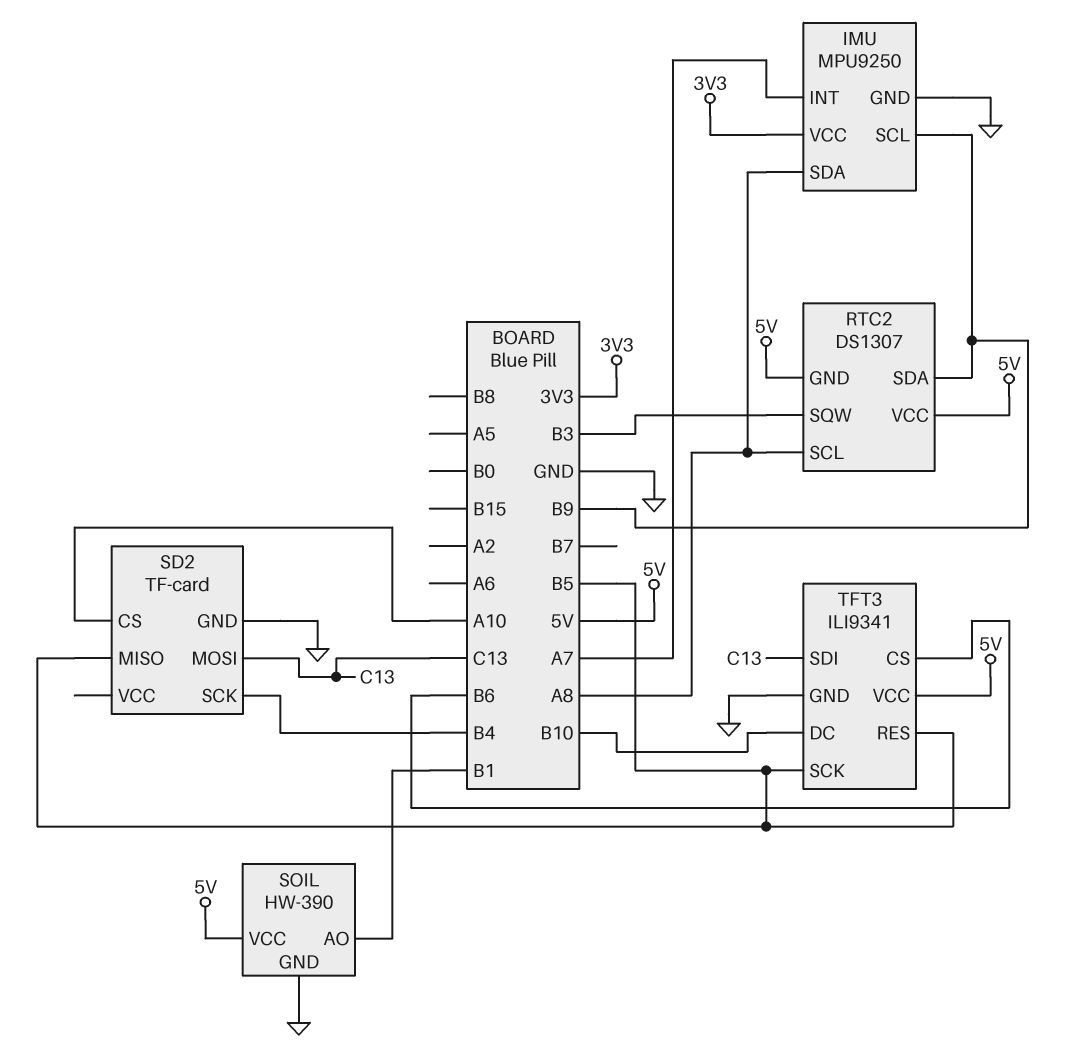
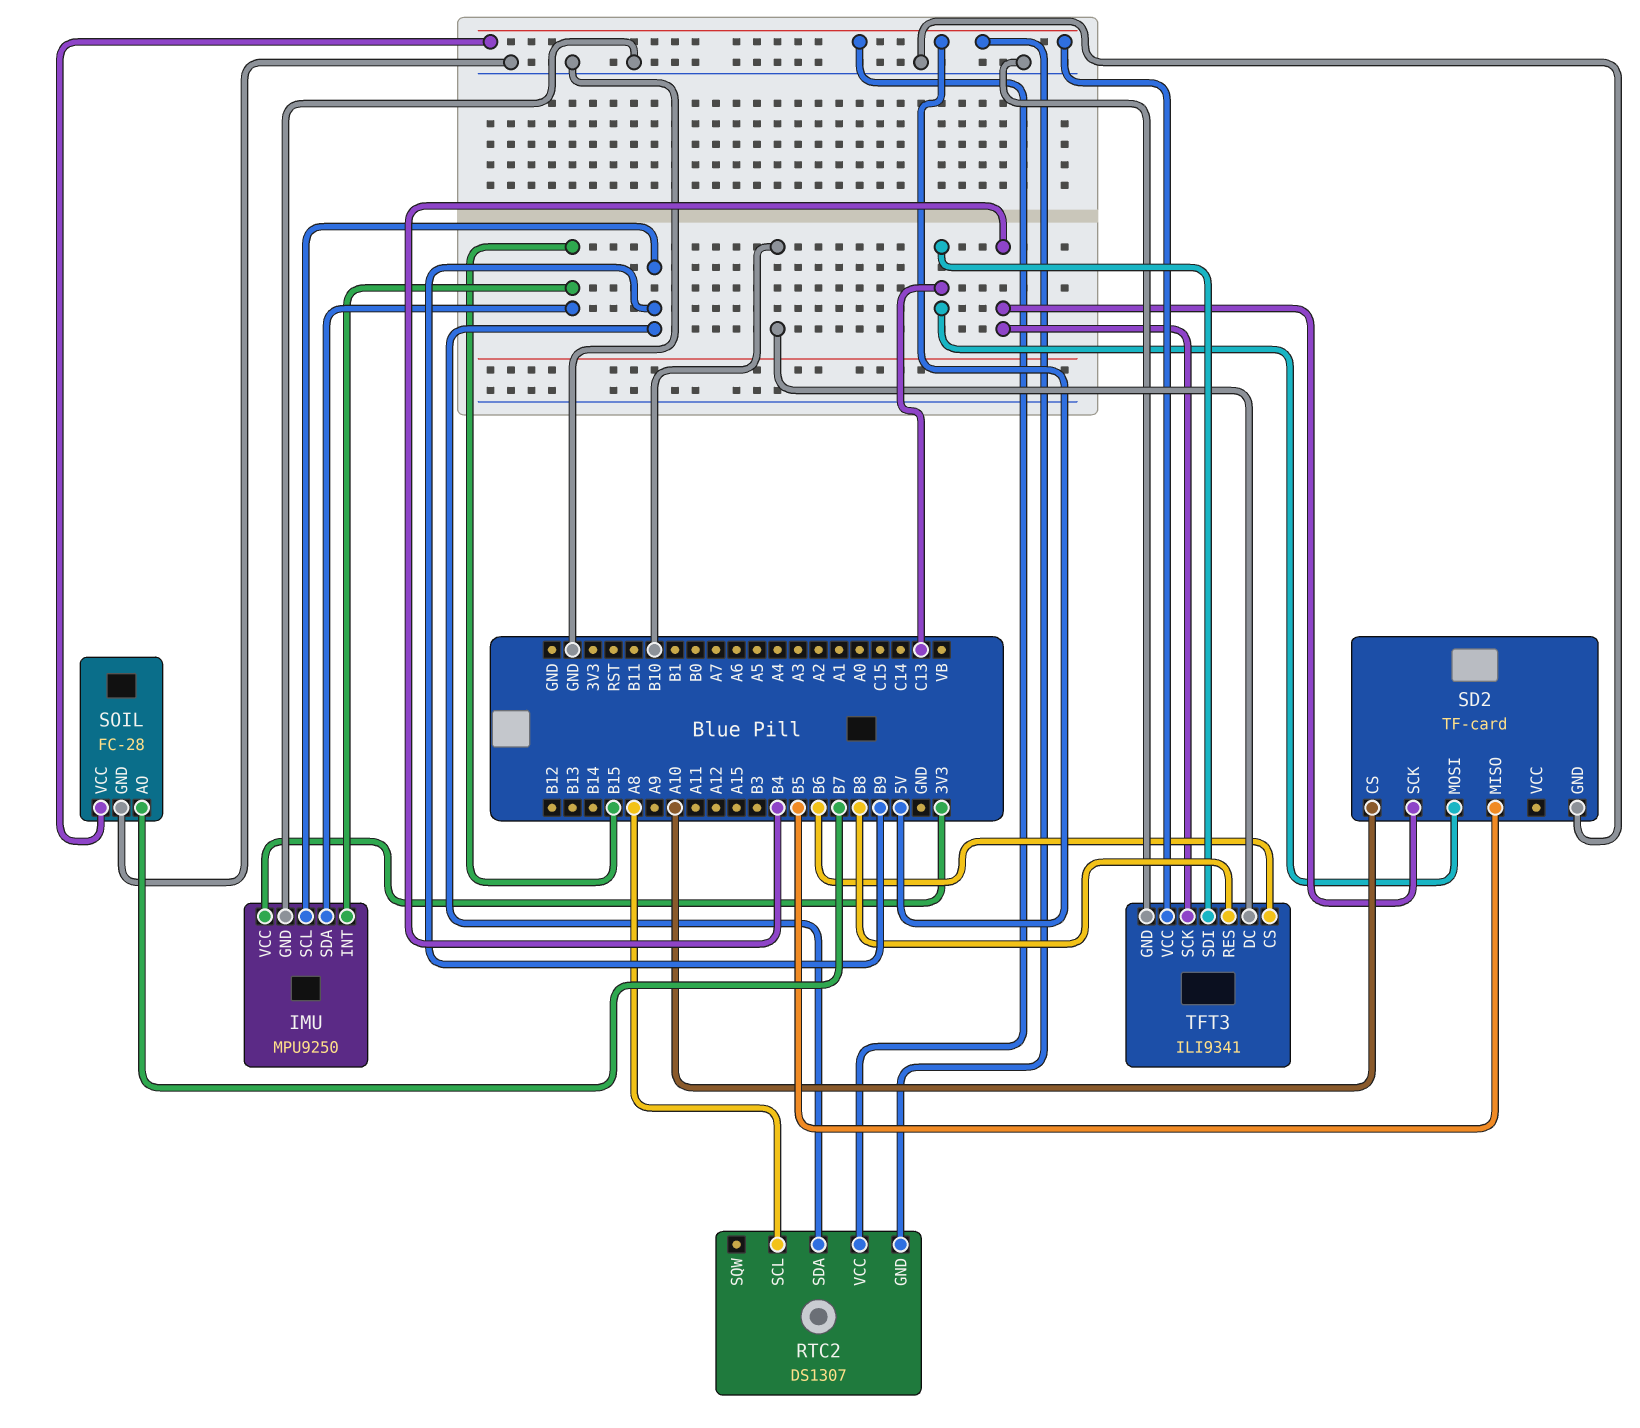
IMU pin INT: A7 -> B15
IMU pin SDA: A8 -> B15
RTC2 pin SQW: B3 -> none
SOIL: HW-390 -> FC-28
SOIL pin AO: B1 -> B7
TFT3 pin RES: B5 -> B8
TFT3 pin SCK: B5 -> B4

